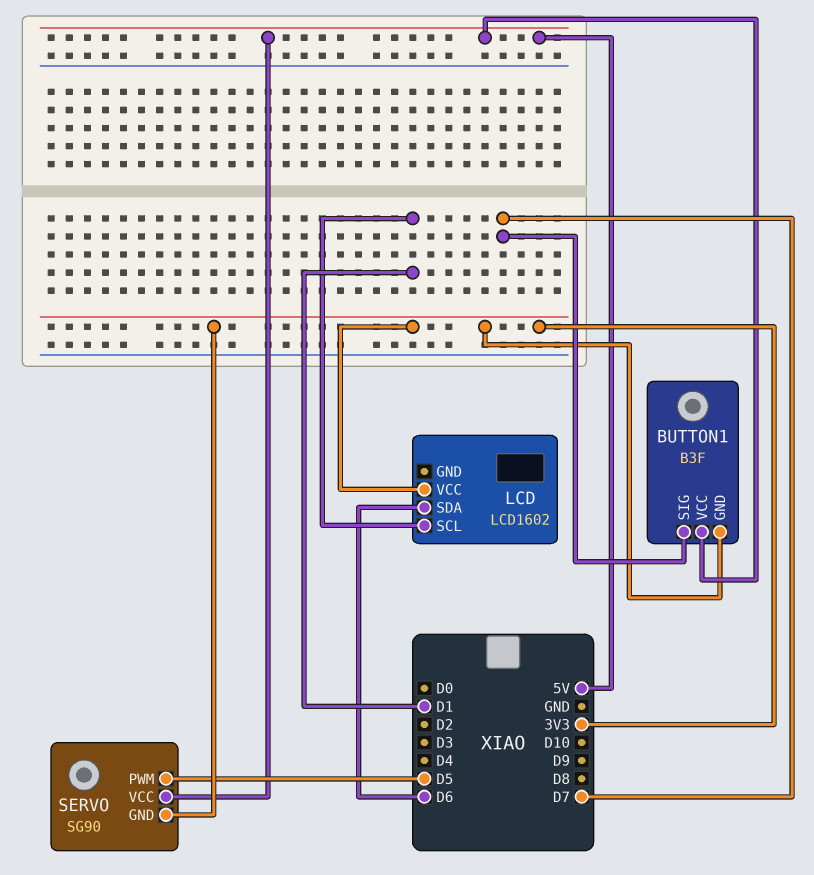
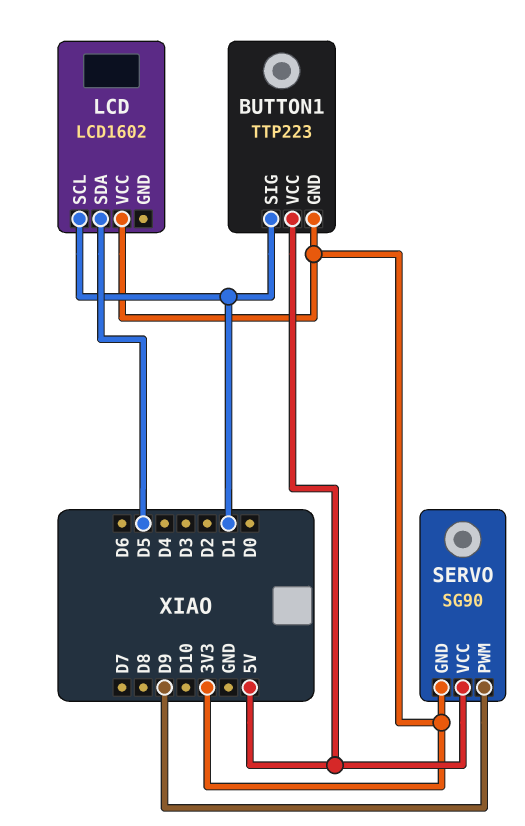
BUTTON1: B3F -> TTP223
BUTTON1 pin SIG: D7 -> D1
LCD pin SDA: D6 -> D5
SERVO pin PWM: D5 -> D9

